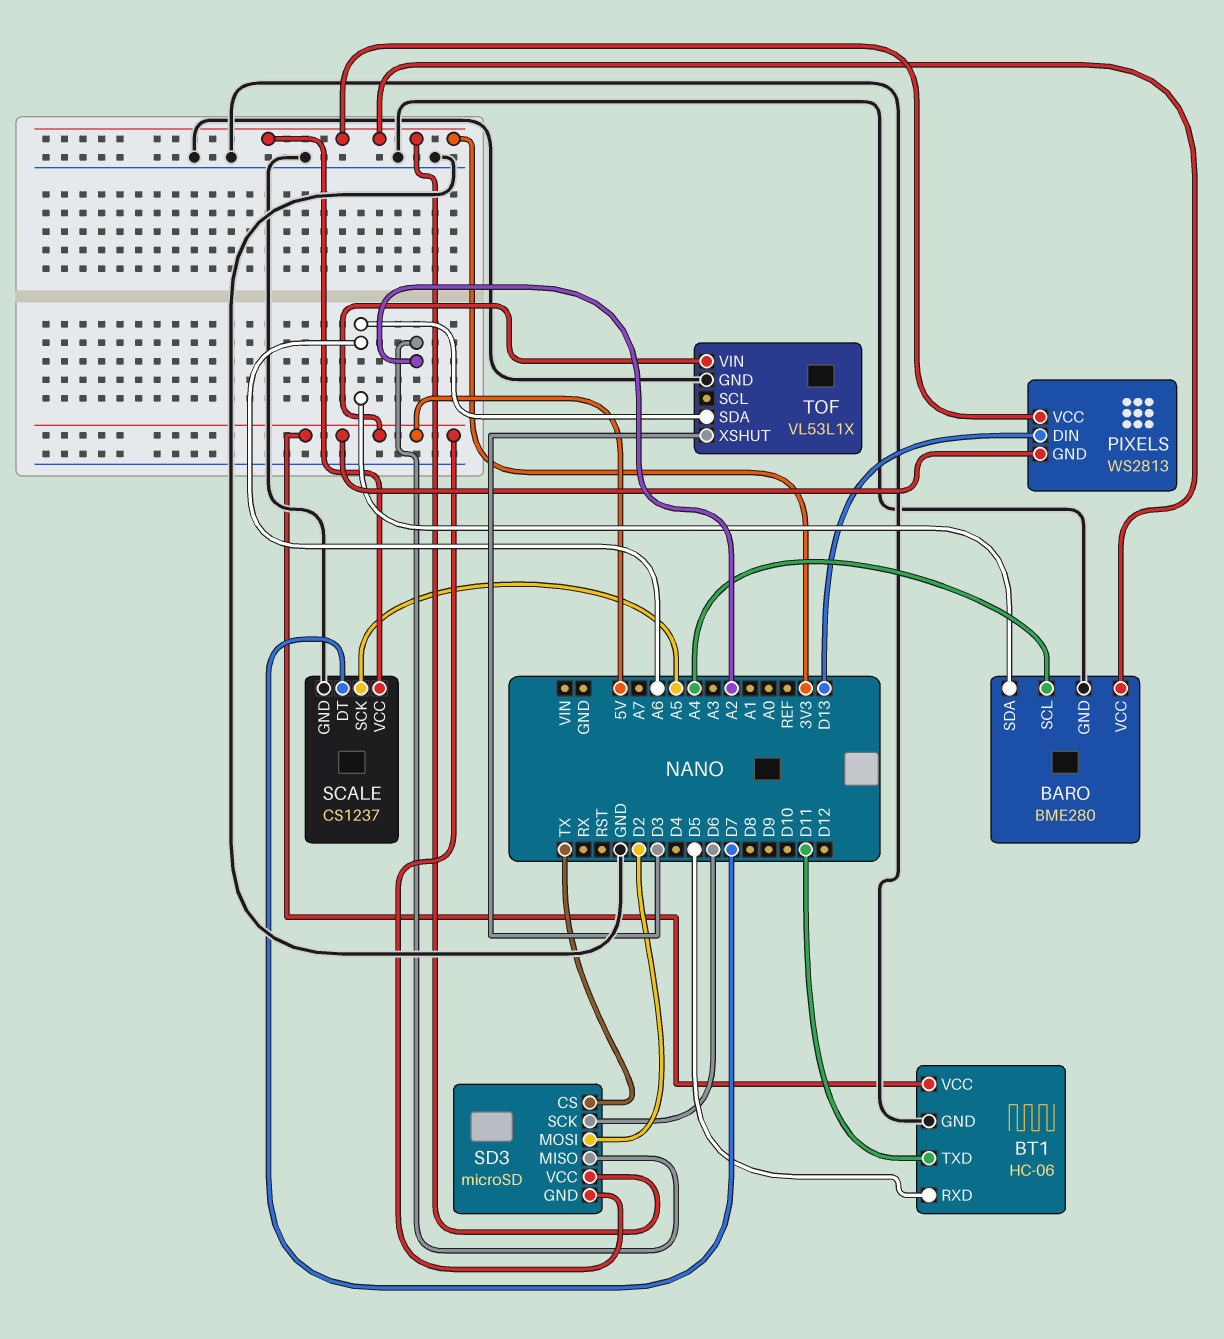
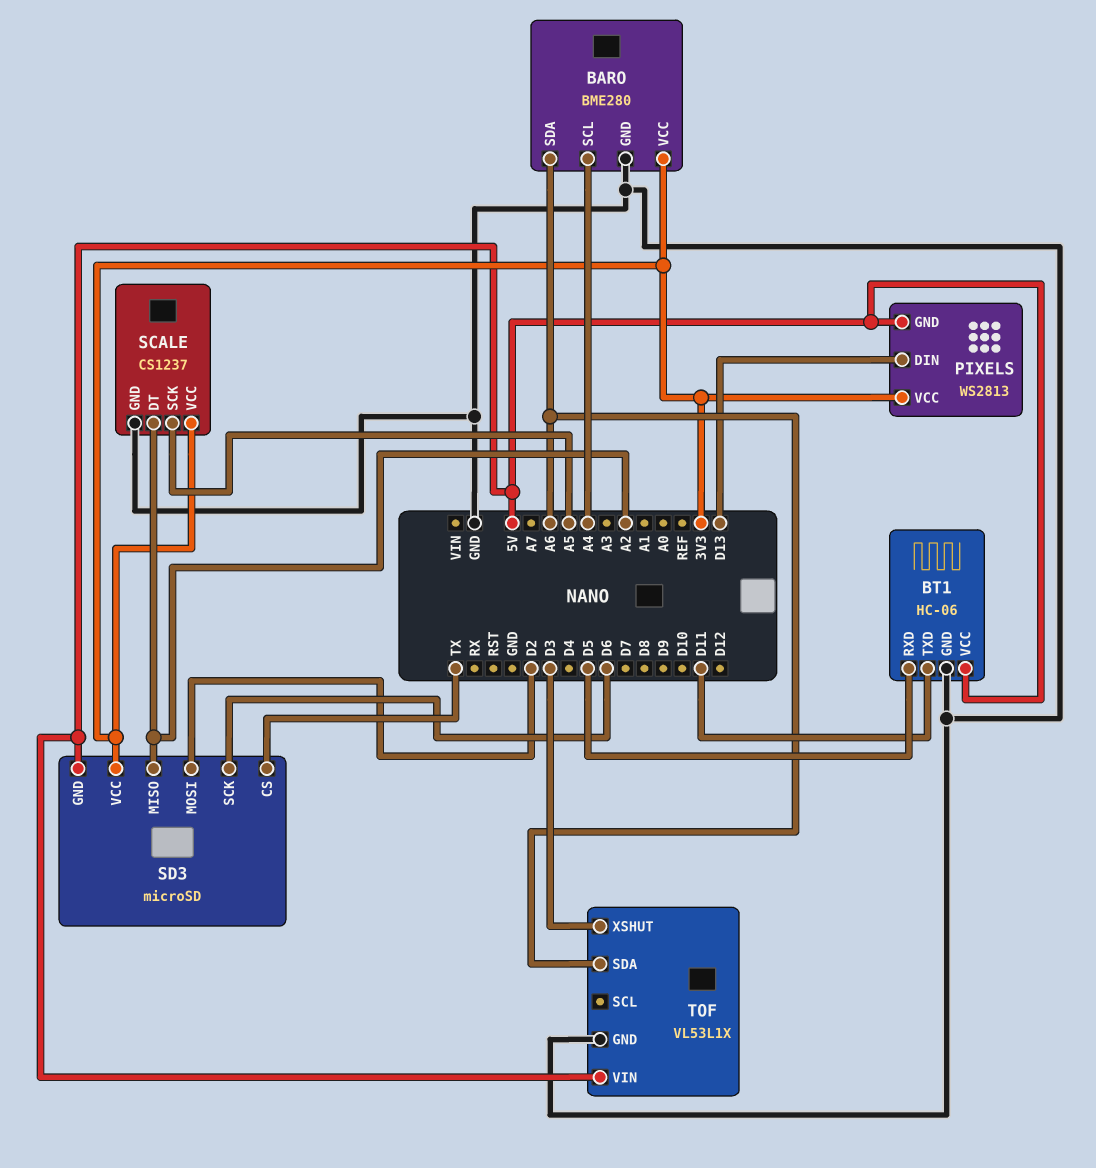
SCALE pin DT: D7 -> A2

